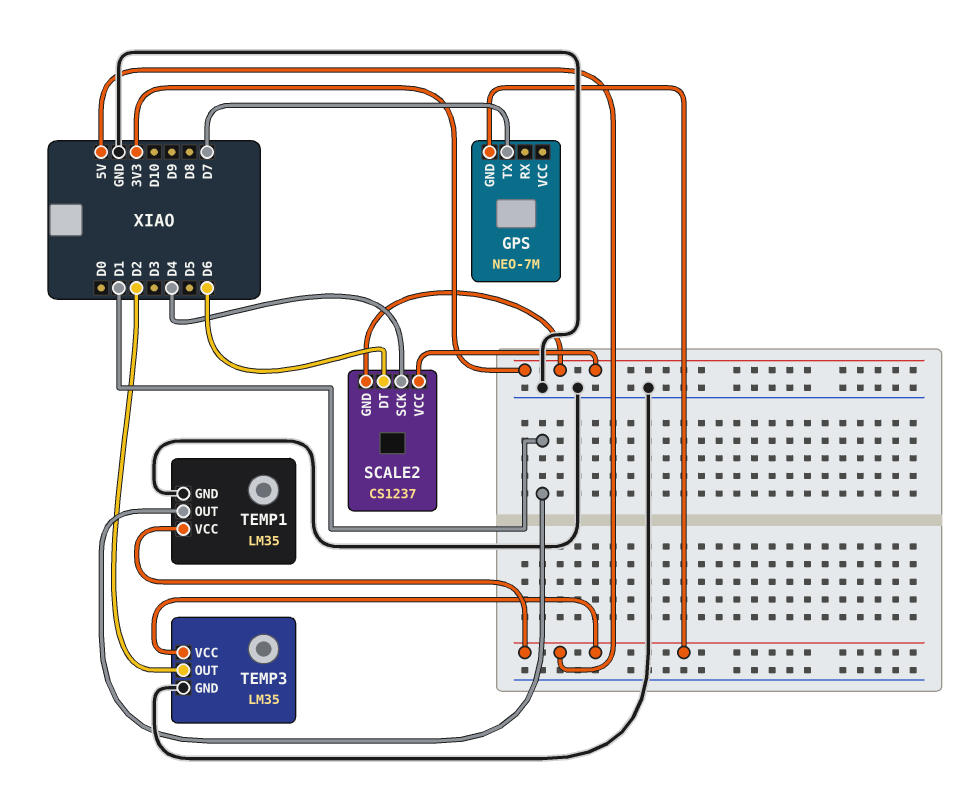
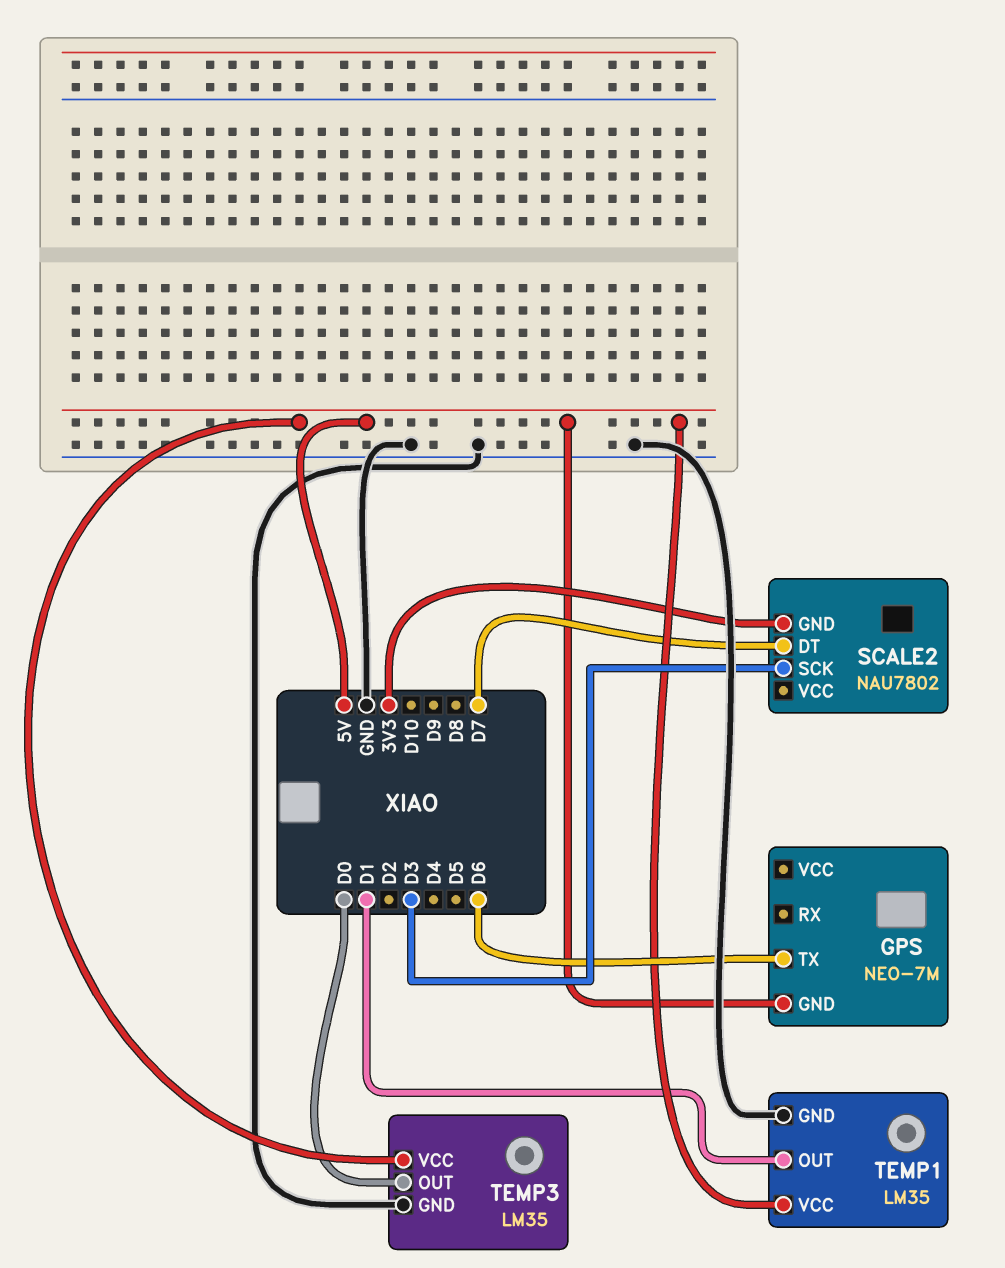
GPS pin TX: D7 -> D6
SCALE2: CS1237 -> NAU7802
SCALE2 pin DT: D6 -> D7
SCALE2 pin SCK: D4 -> D3
SCALE2 pin VCC: 3V3 -> none
TEMP3 pin OUT: D2 -> D0

